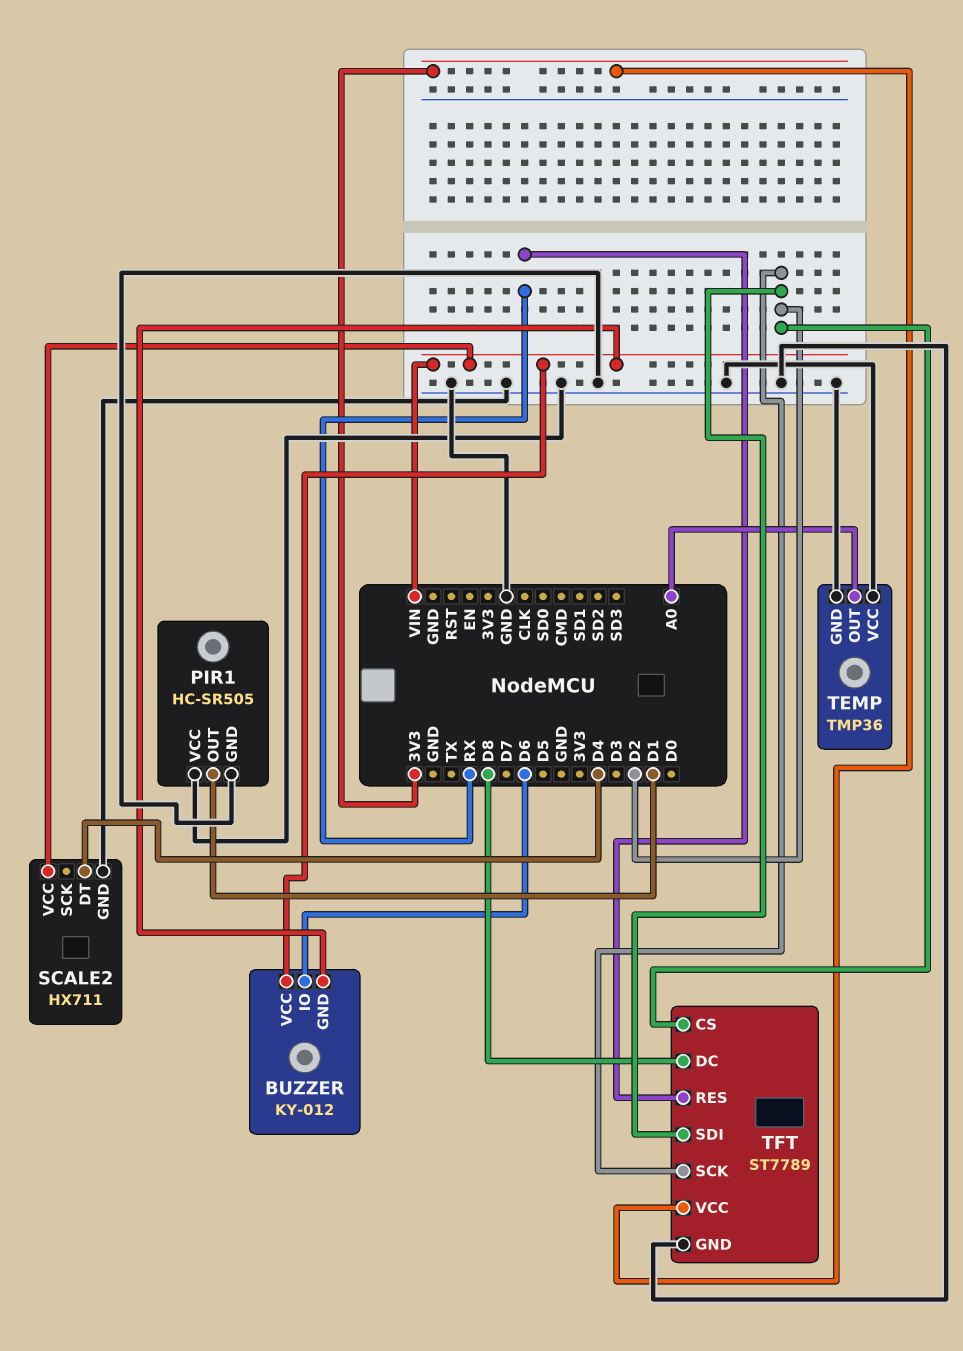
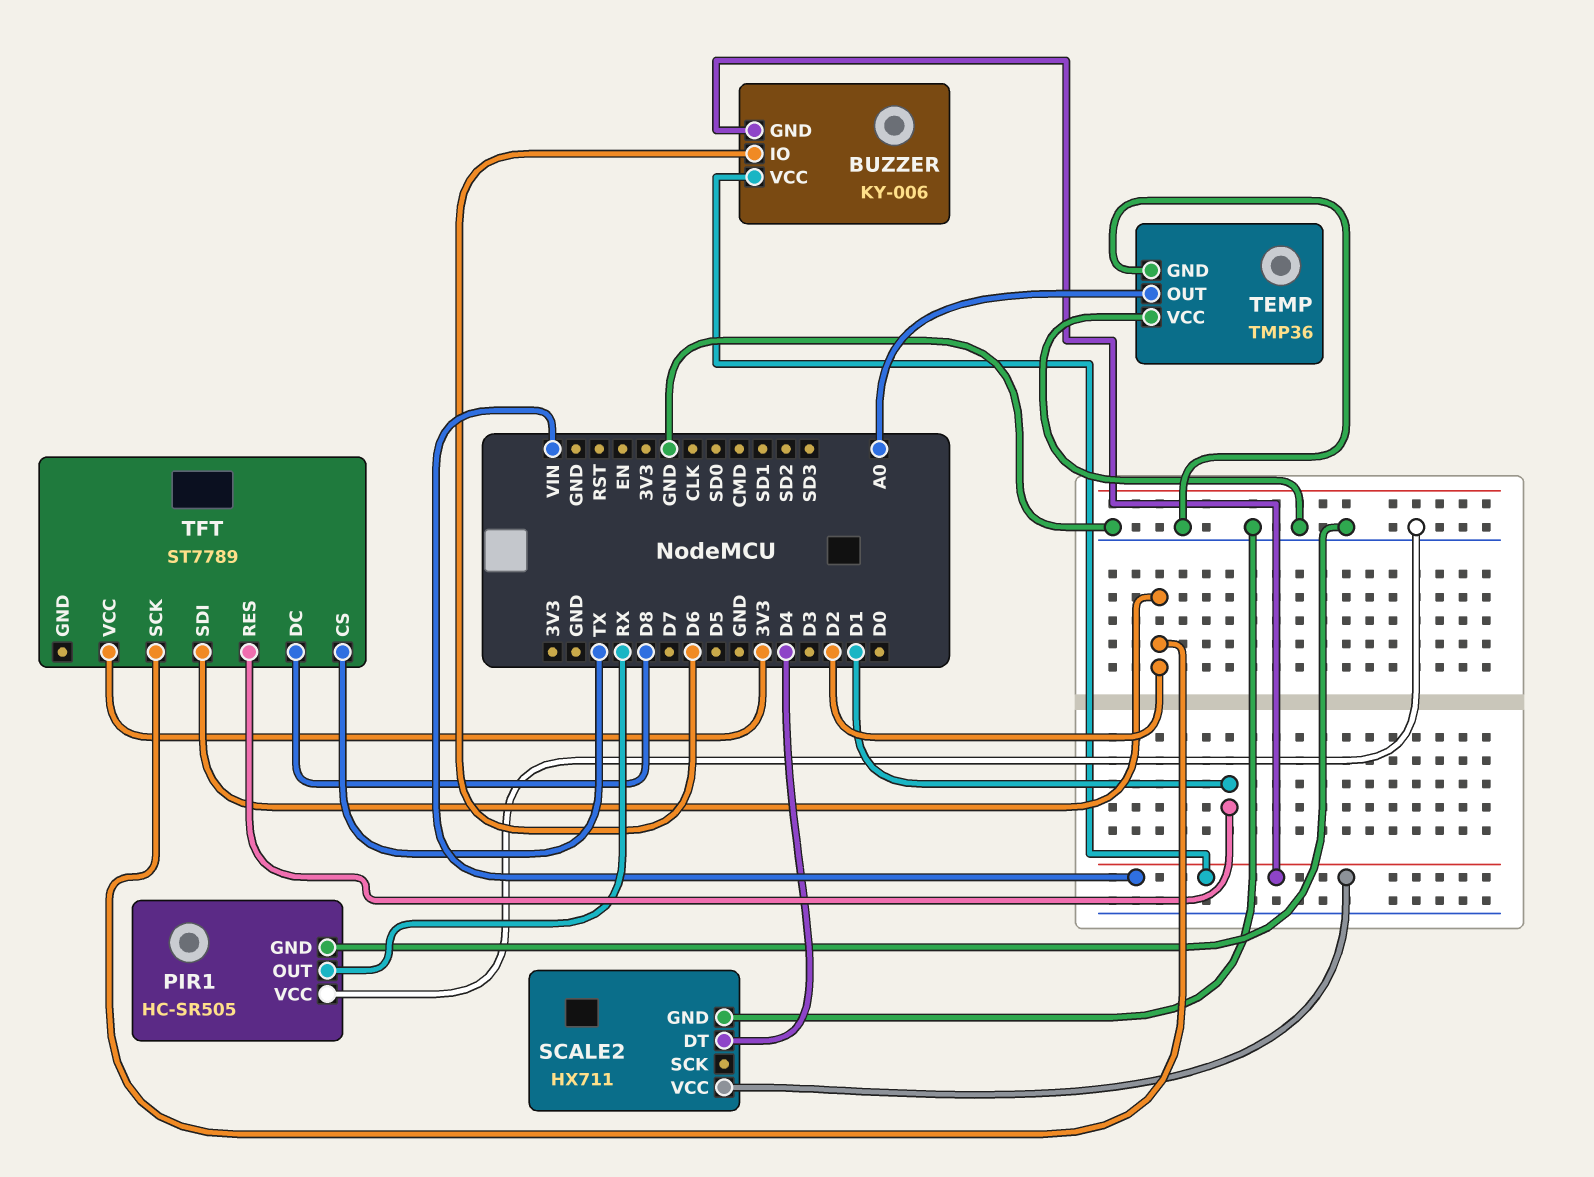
BUZZER: KY-012 -> KY-006
PIR1 pin OUT: D1 -> RX
TFT pin CS: D2 -> TX
TFT pin GND: GND -> none
TFT pin RES: RX -> D1

